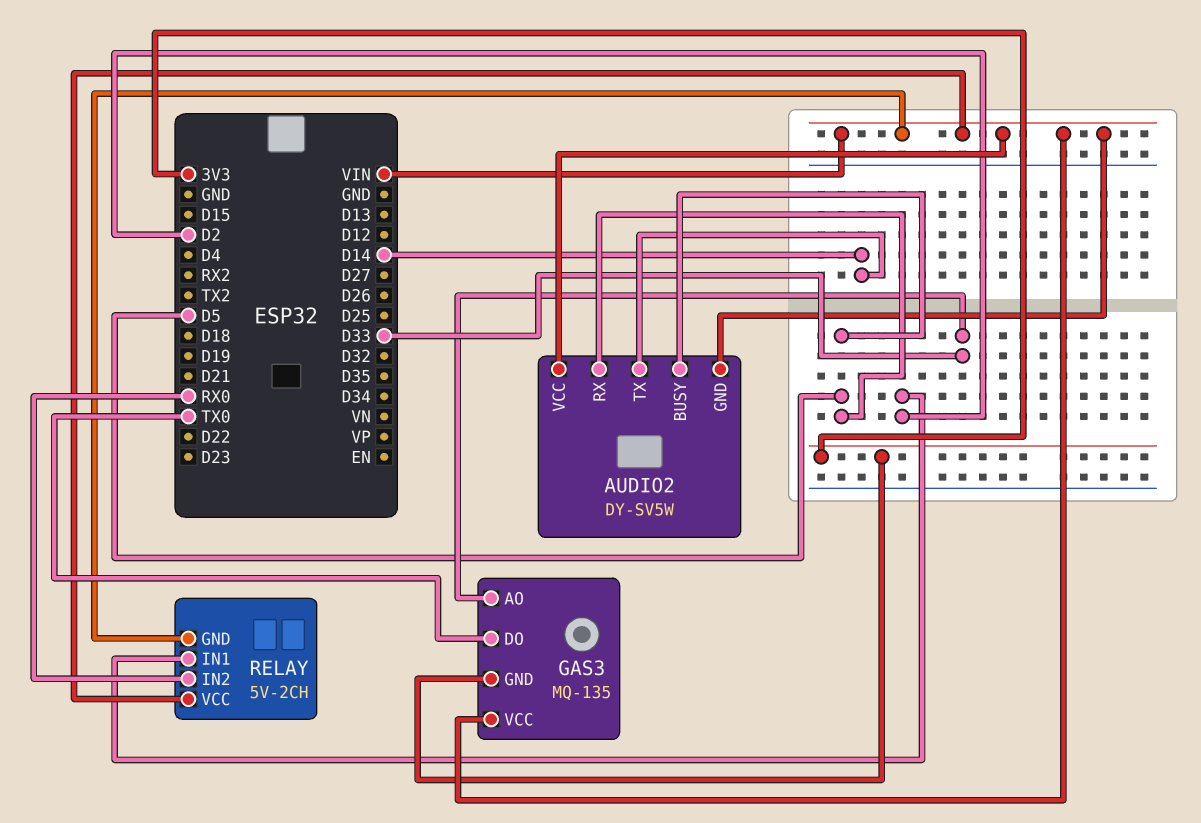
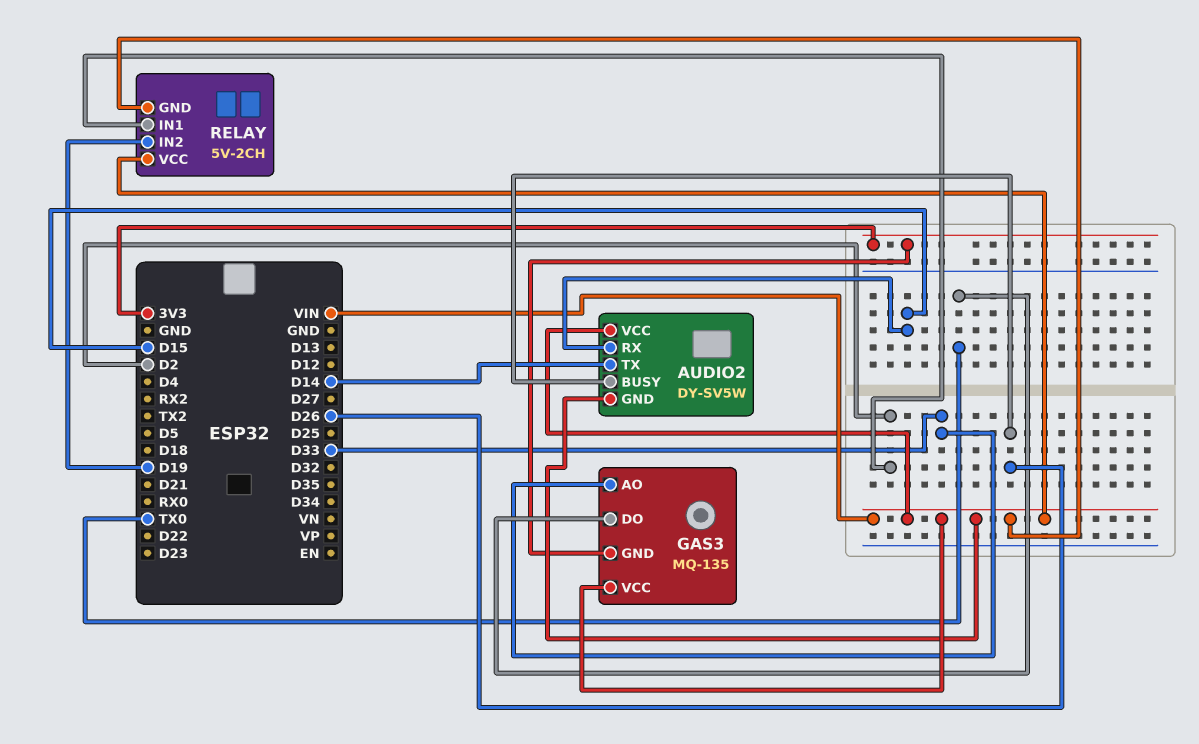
AUDIO2 pin BUSY: D5 -> D26
AUDIO2 pin RX: D5 -> D15
RELAY pin IN2: RX0 -> D19

